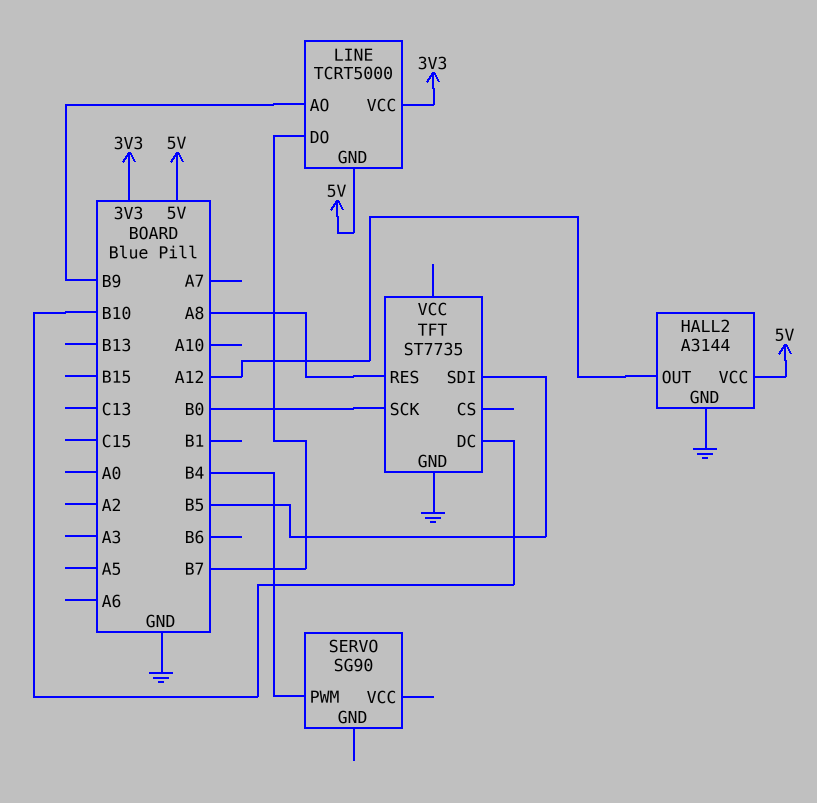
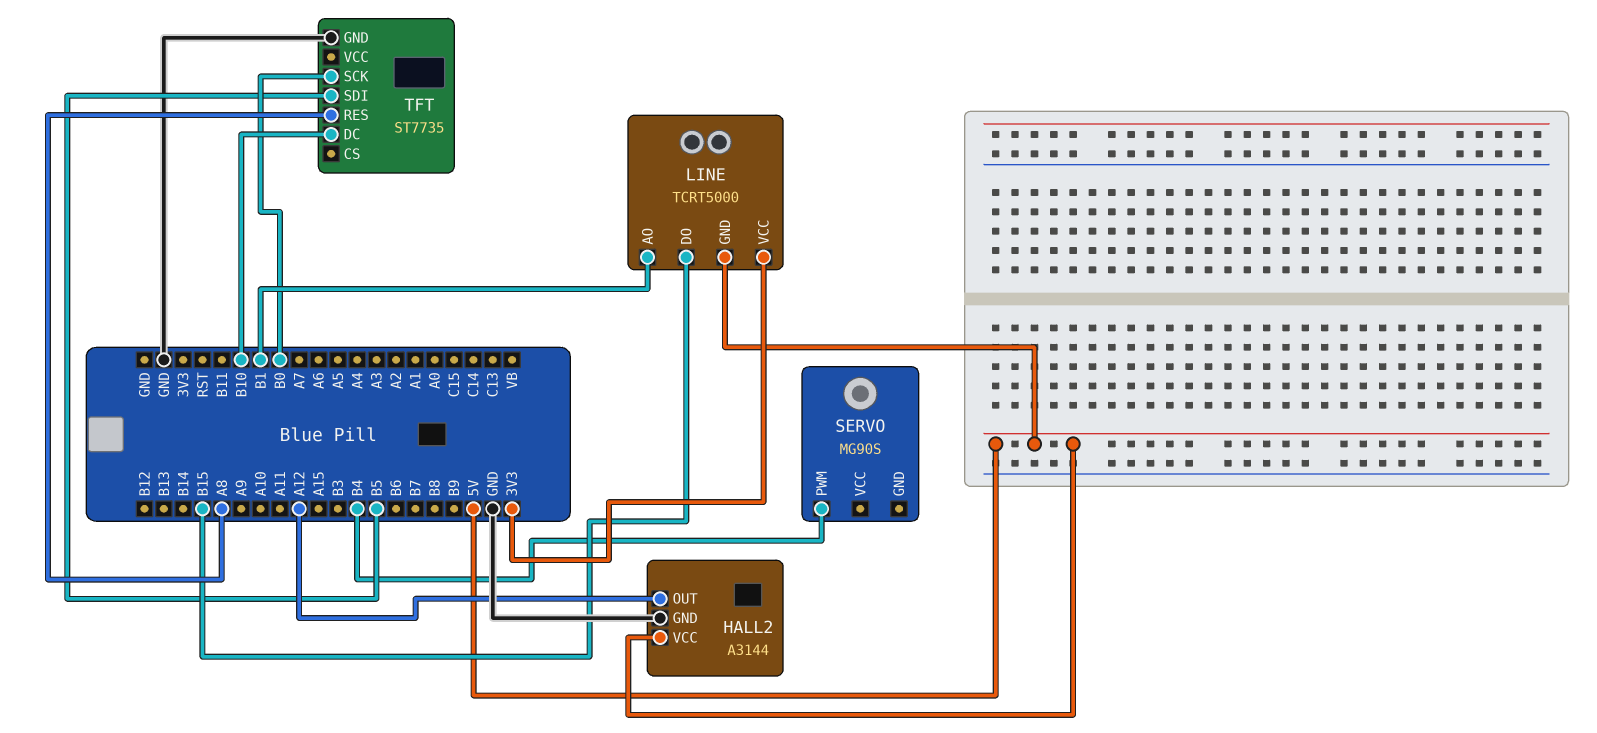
LINE pin AO: B9 -> B1
LINE pin DO: B7 -> B15
SERVO: SG90 -> MG90S

